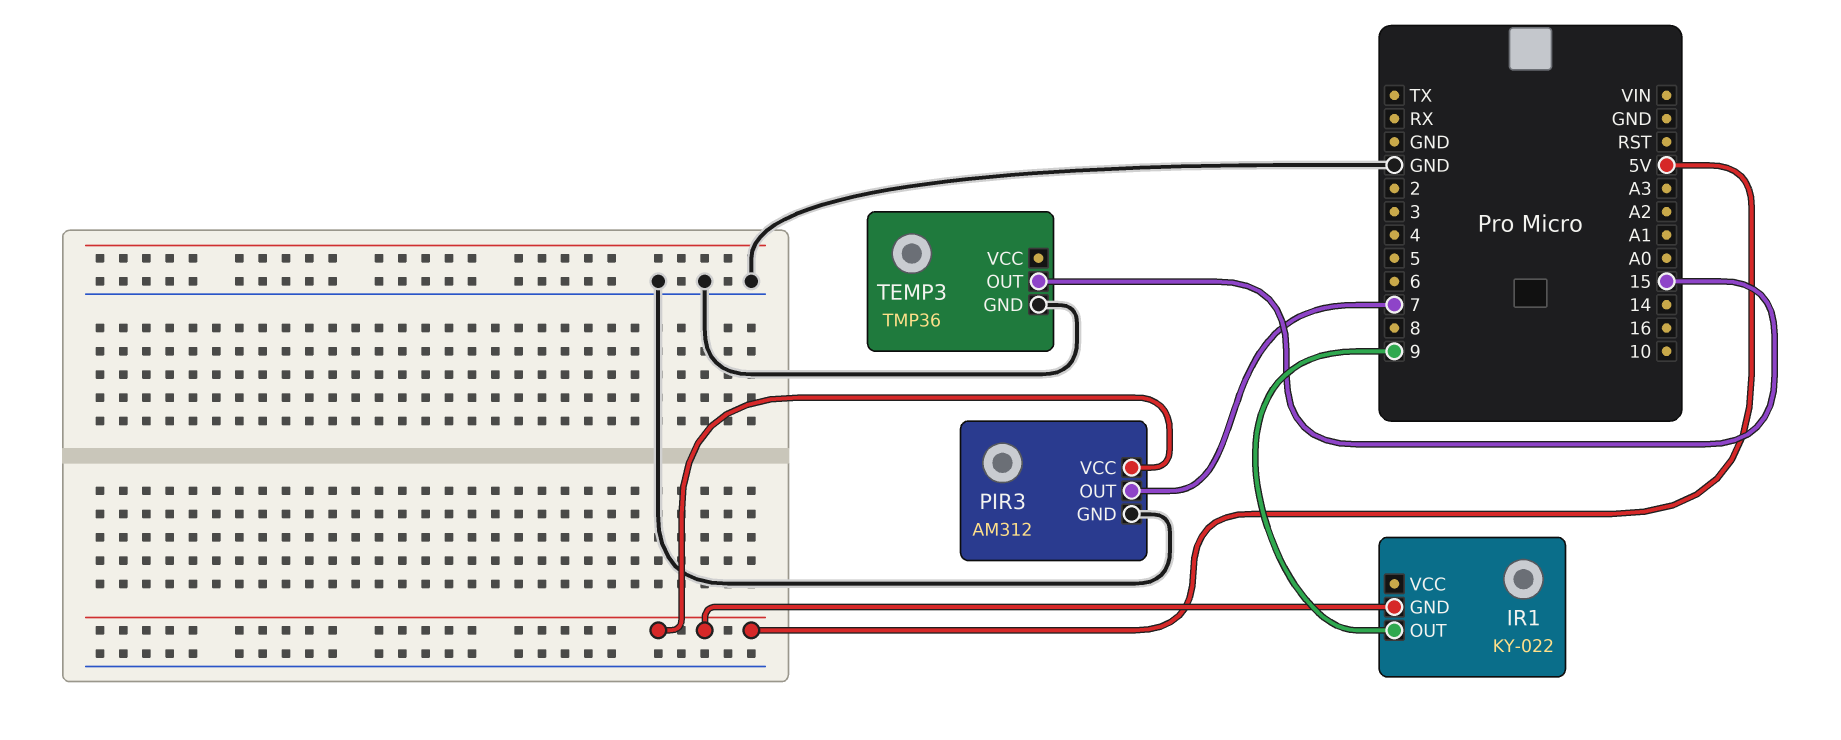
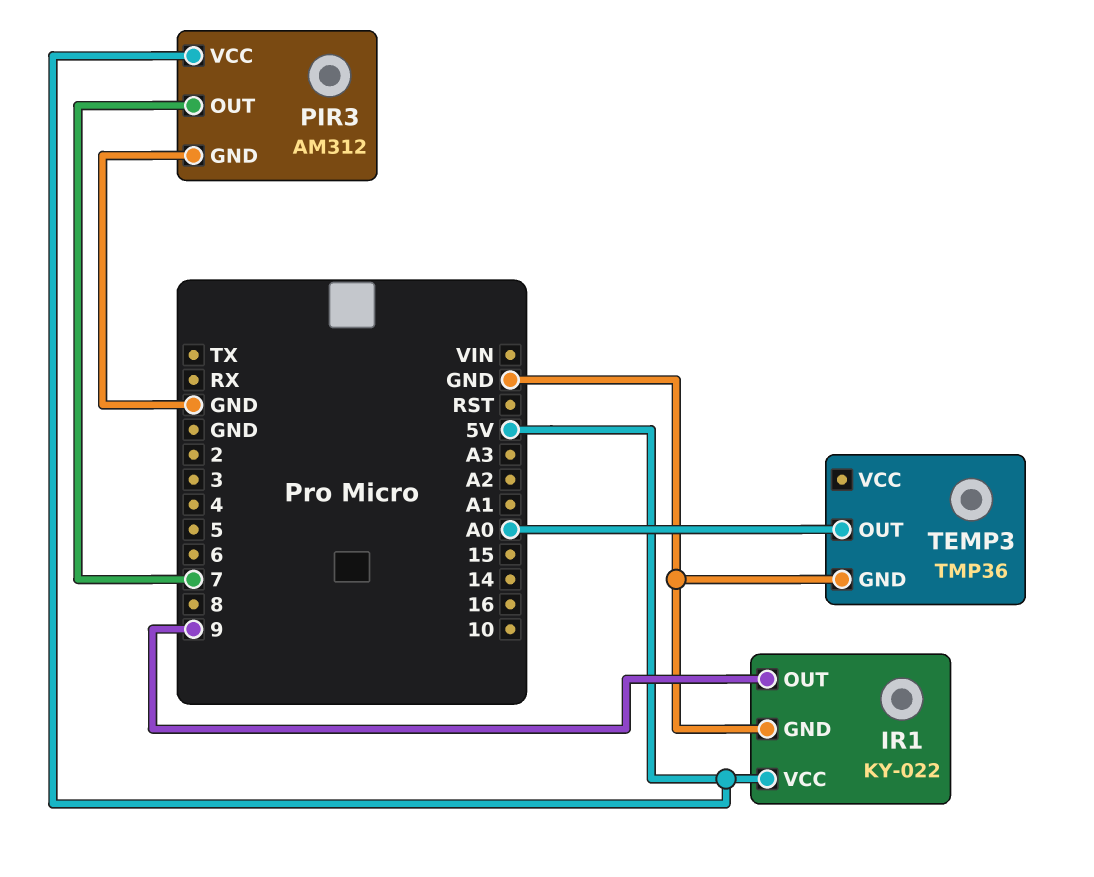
IR1 pin GND: 5V -> GND
IR1 pin VCC: none -> 5V
TEMP3 pin OUT: 15 -> A0

